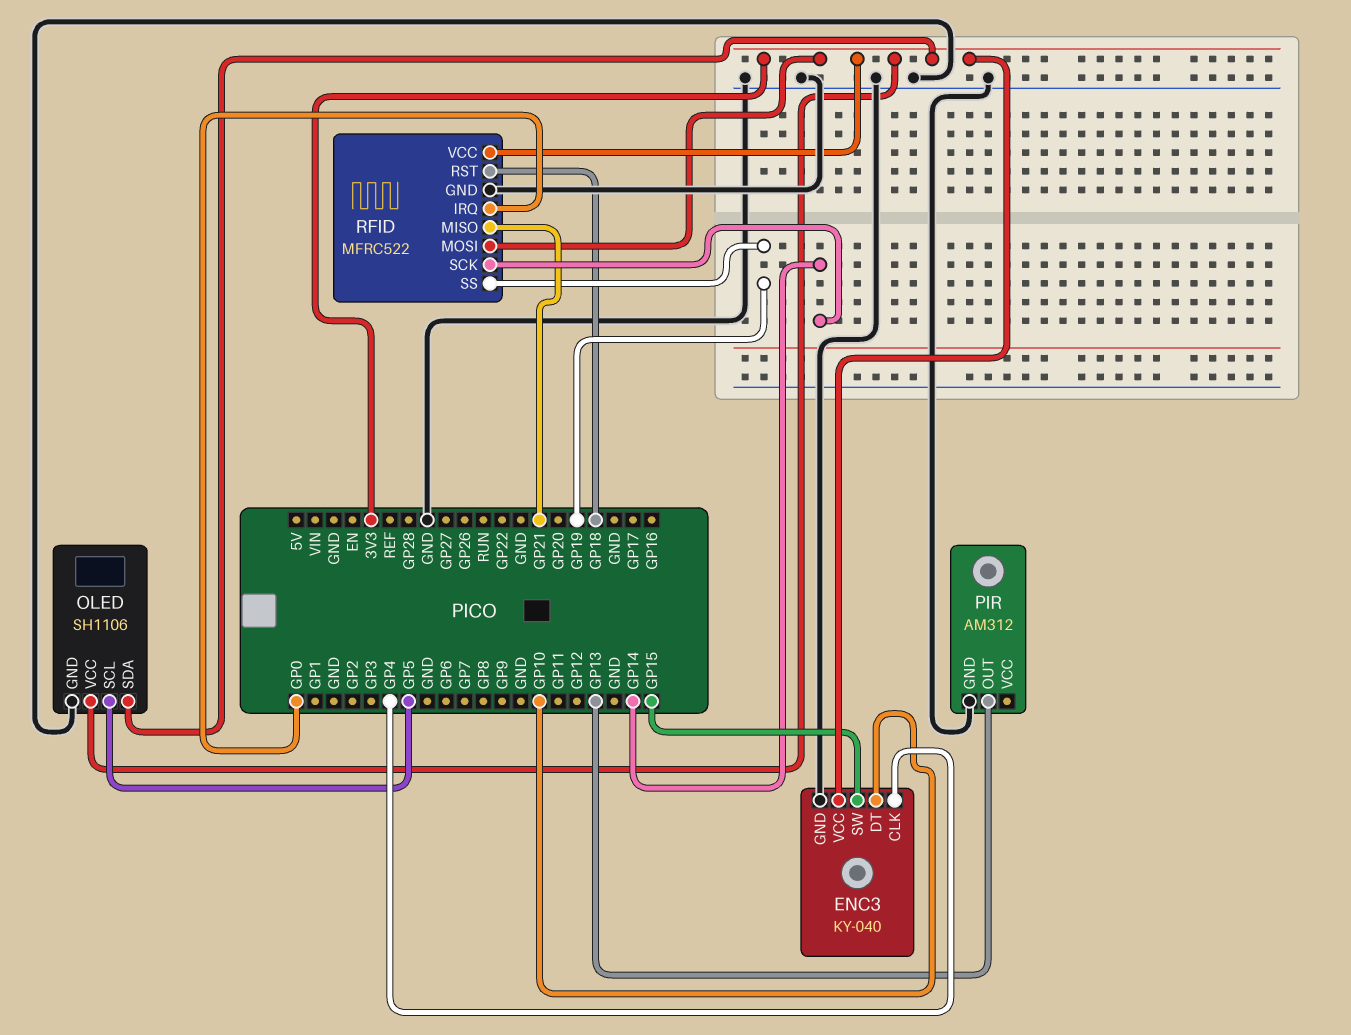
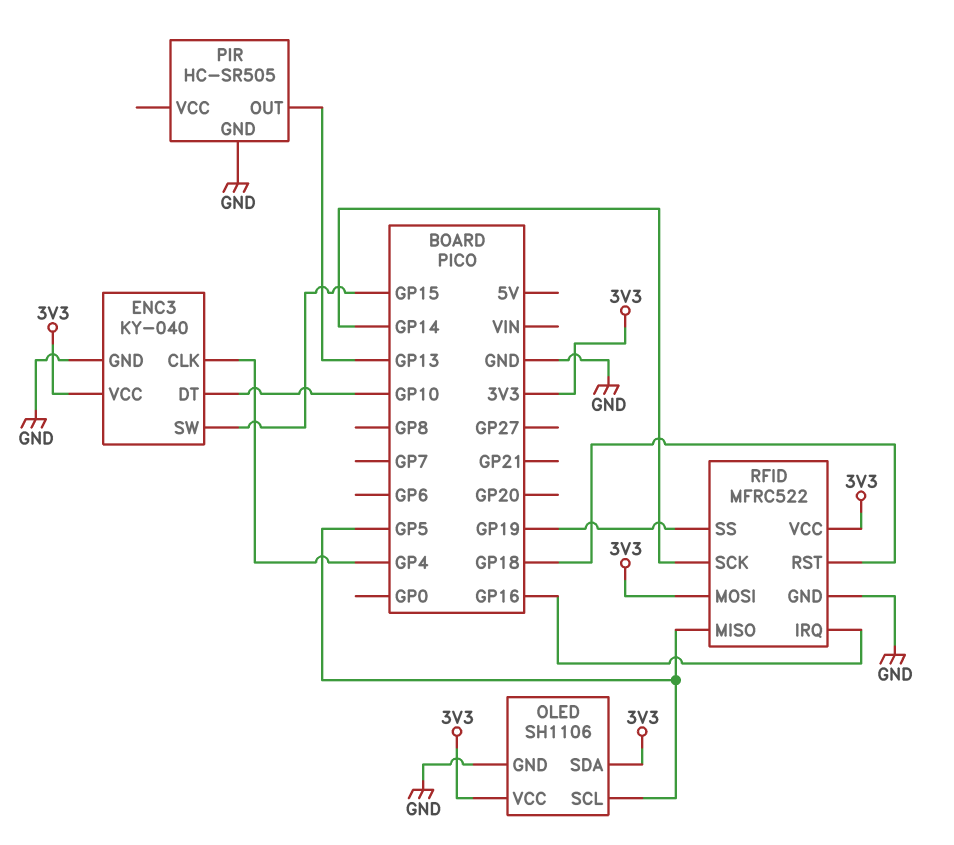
PIR: AM312 -> HC-SR505
RFID pin IRQ: GP0 -> GP16
RFID pin MISO: GP21 -> GP5

